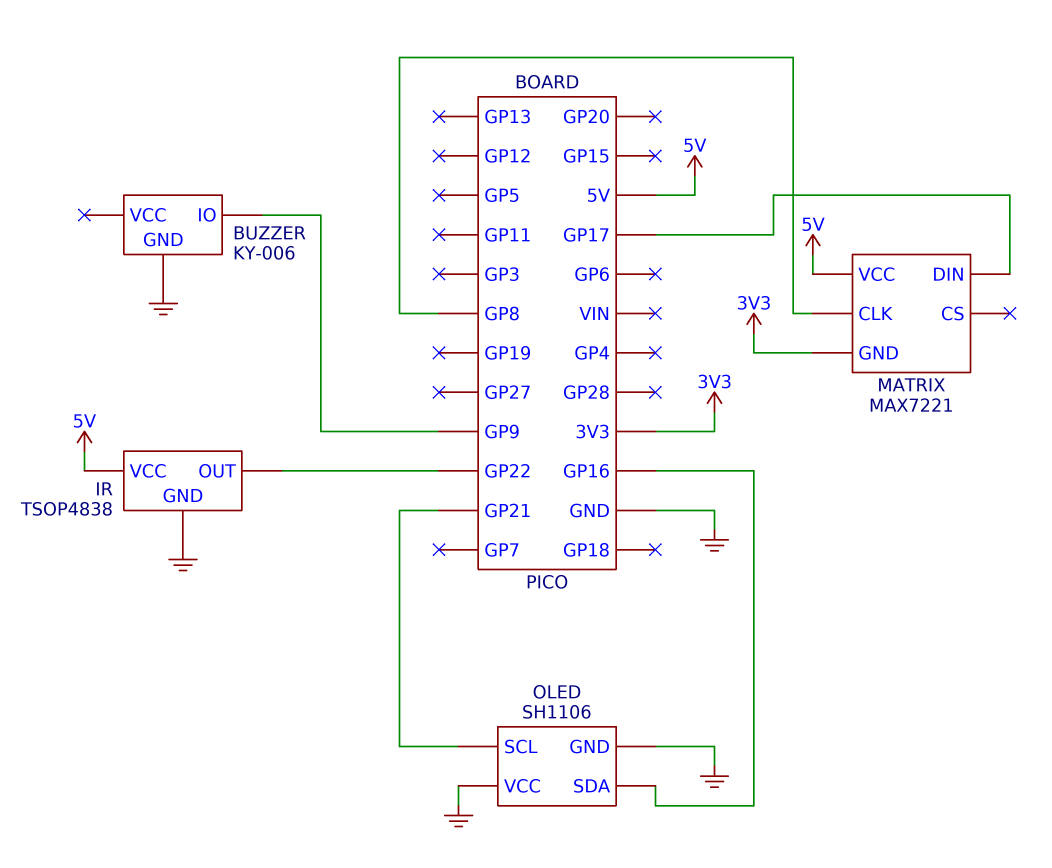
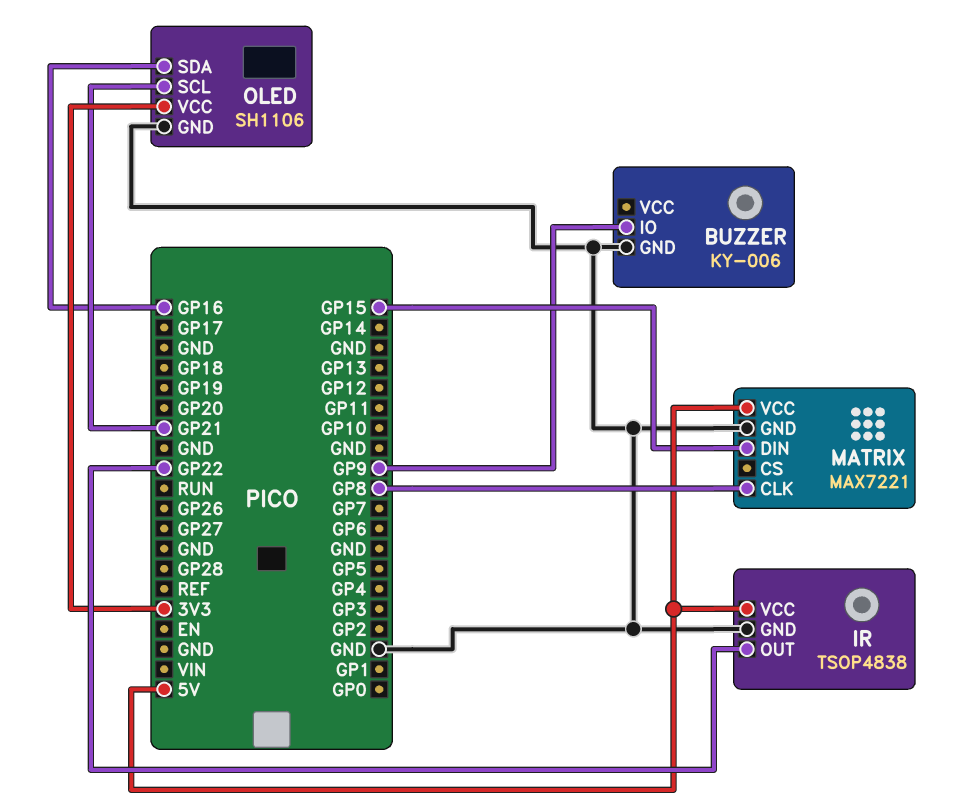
MATRIX pin DIN: GP17 -> GP15
MATRIX pin GND: 3V3 -> GND
OLED pin VCC: GND -> 3V3

